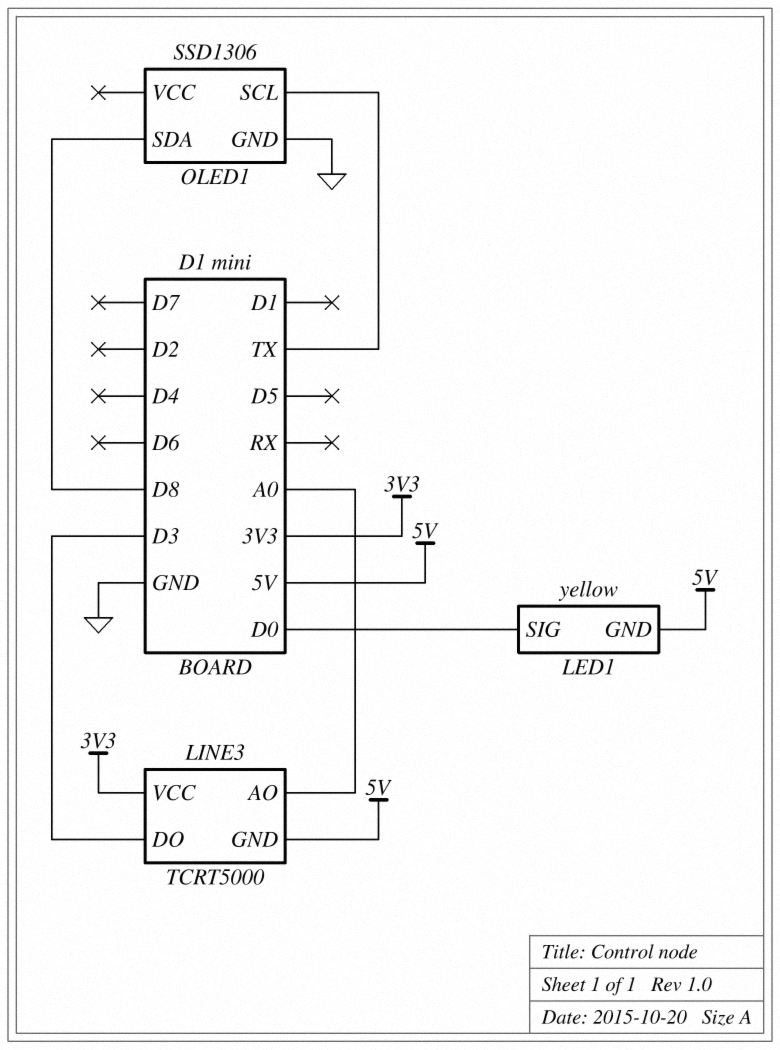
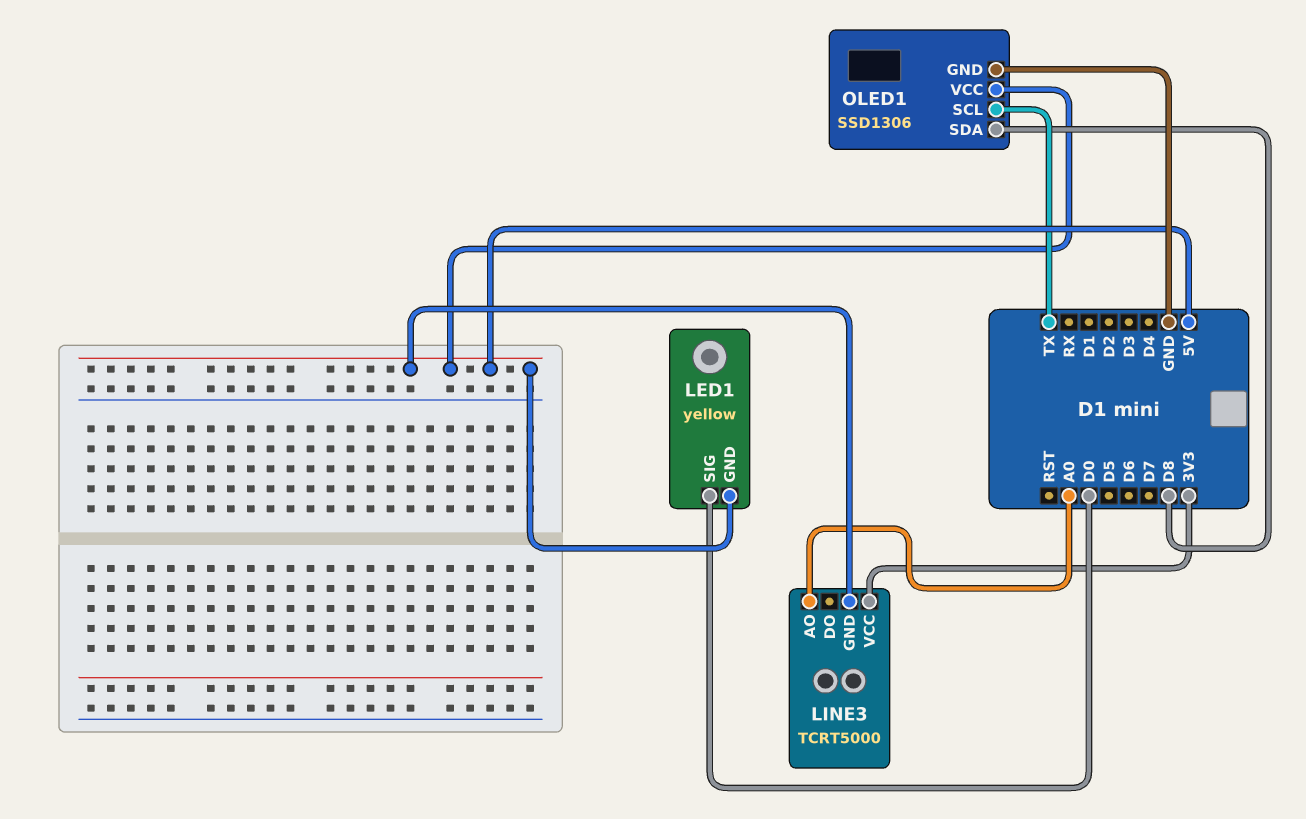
LINE3 pin DO: D3 -> none
OLED1 pin VCC: none -> 5V

